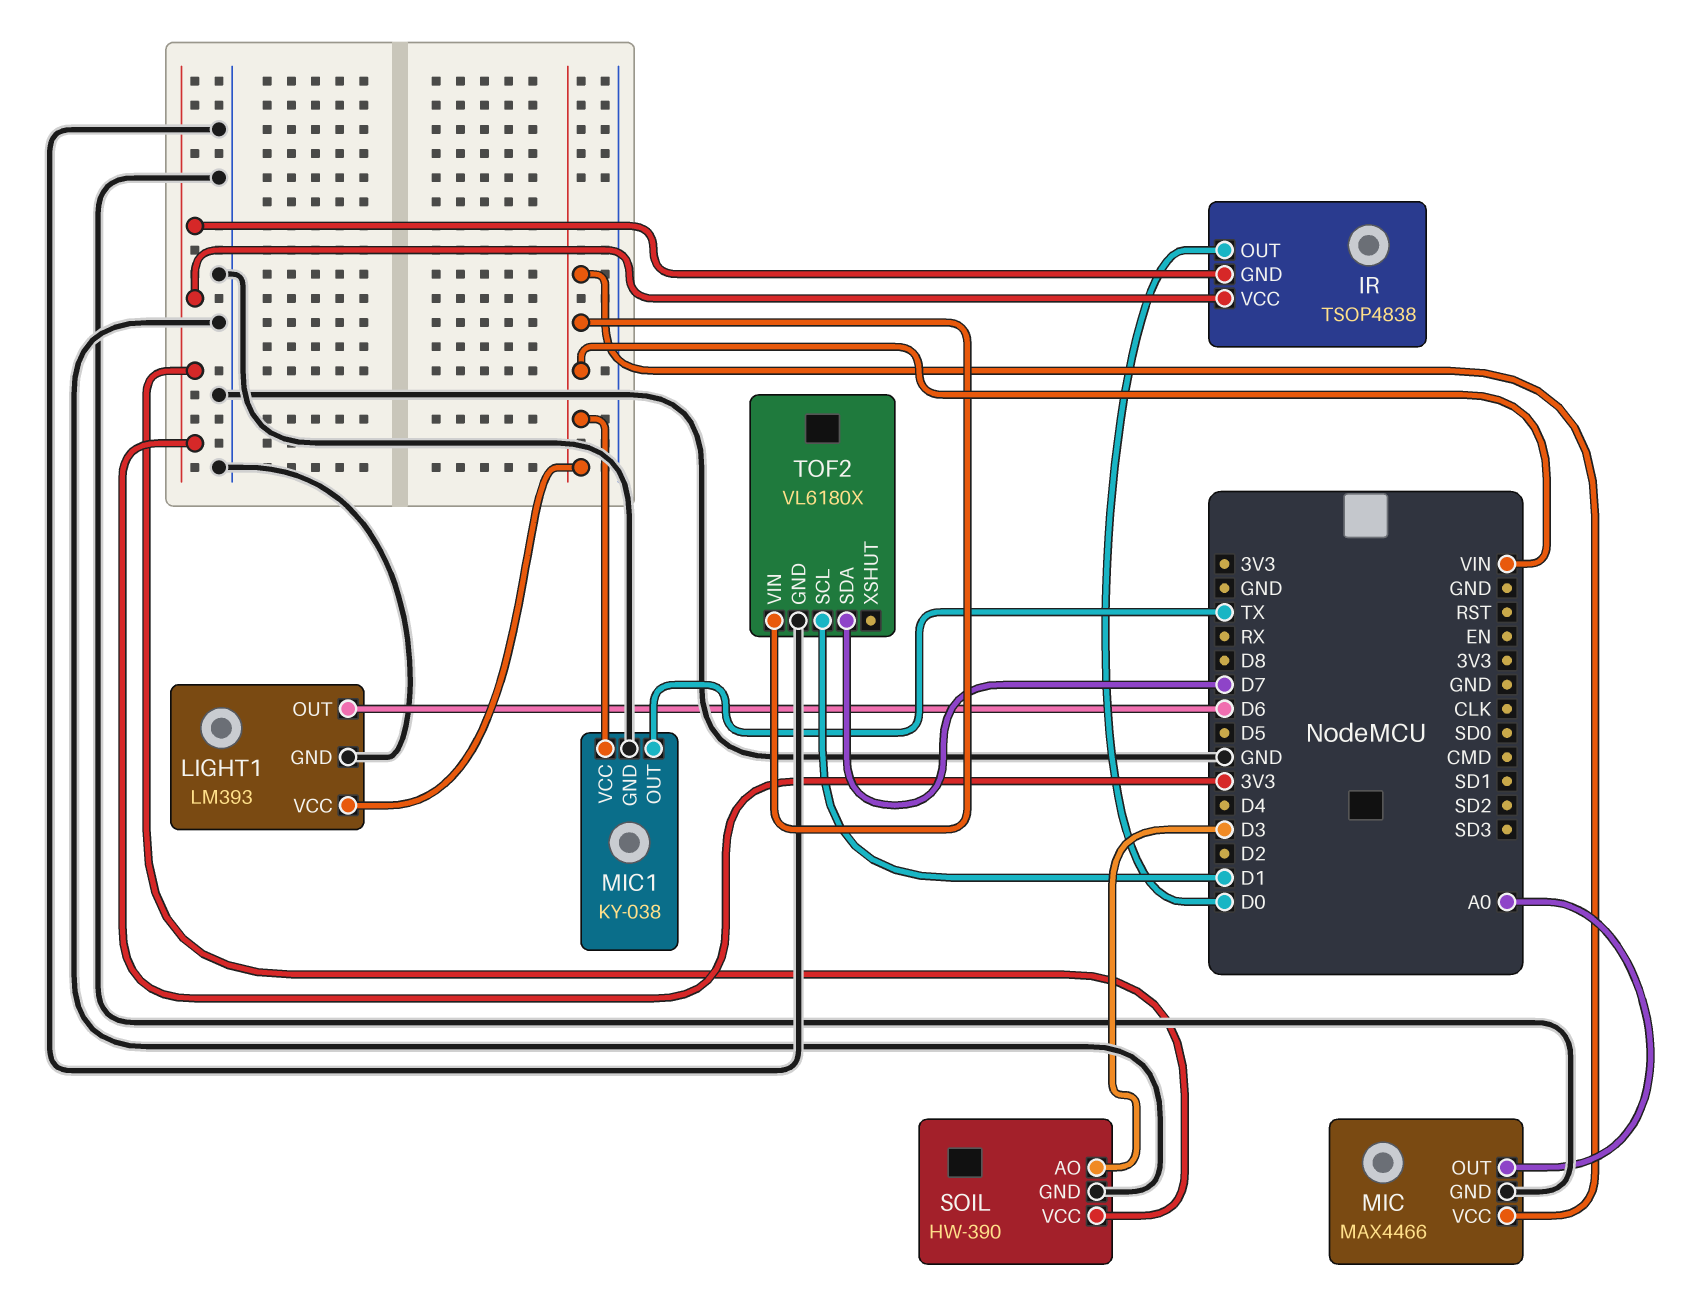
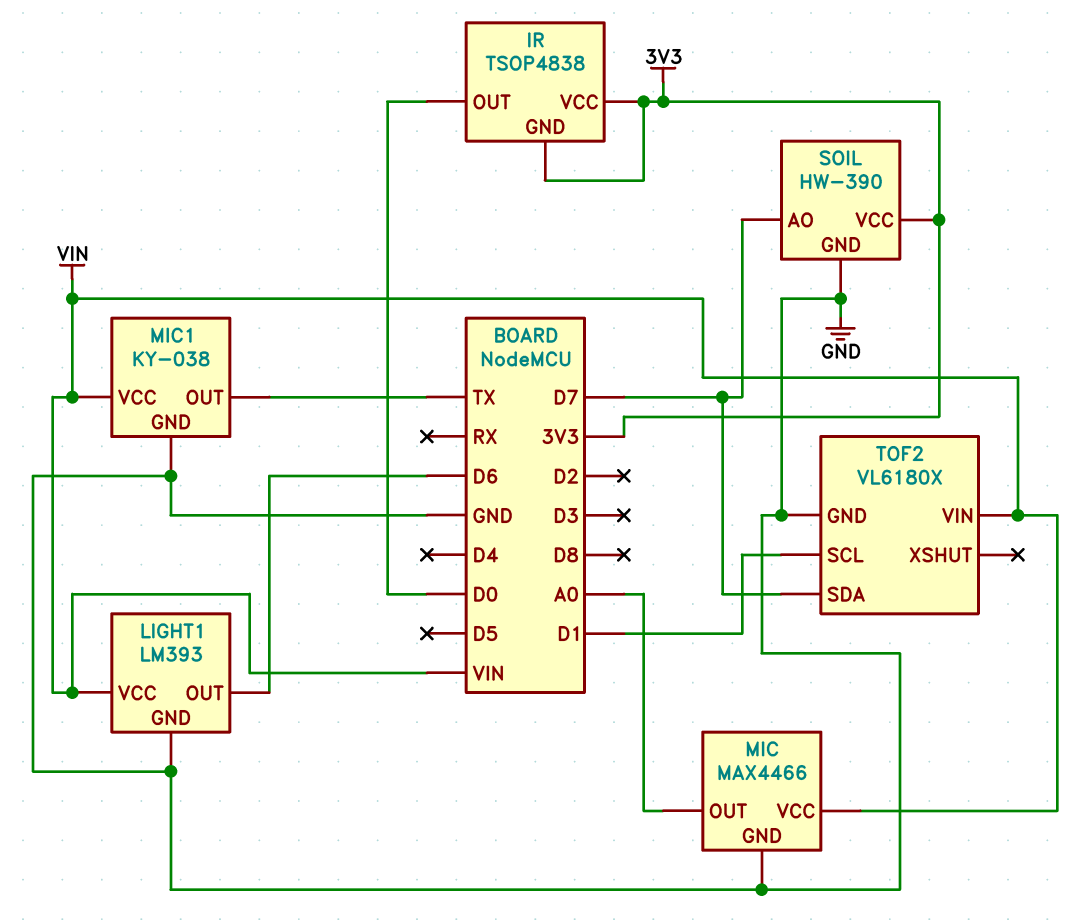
SOIL pin AO: D3 -> D7

